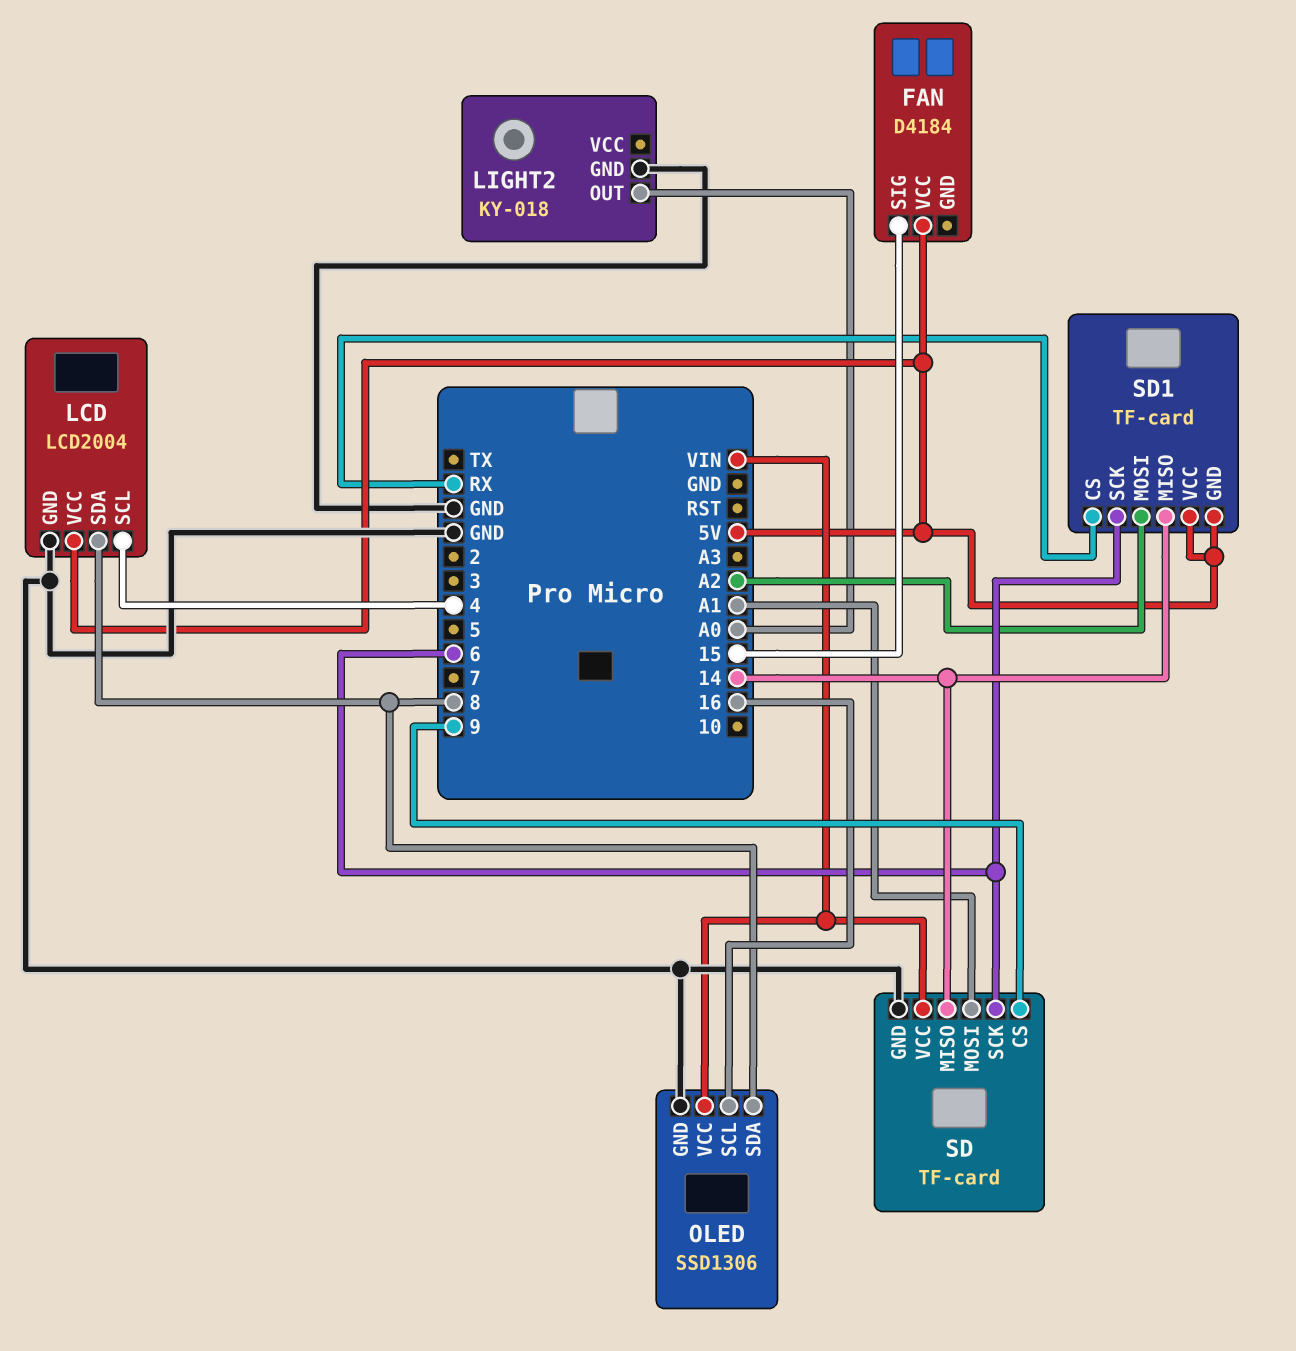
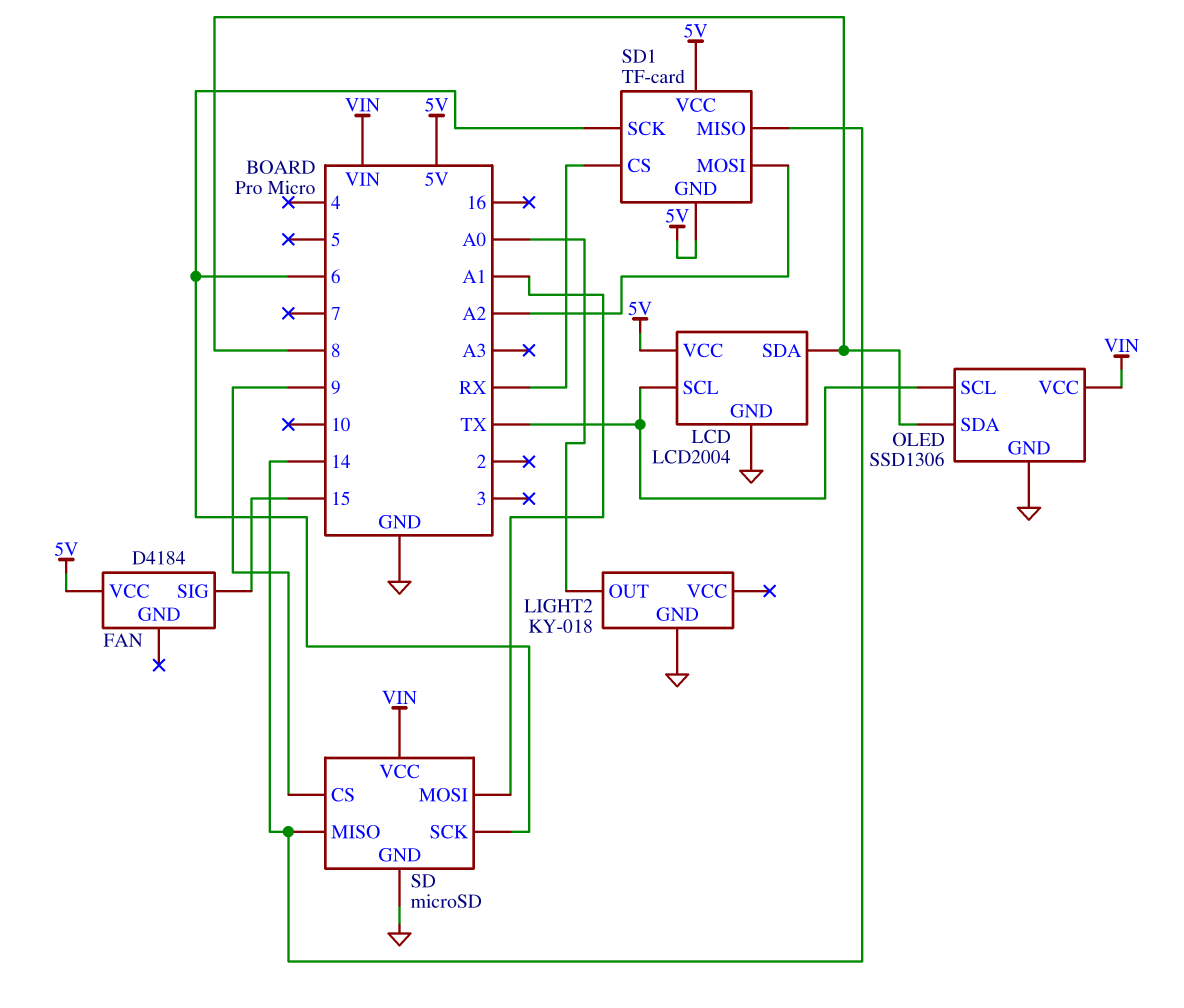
LCD pin SCL: 4 -> TX
OLED pin SCL: 16 -> TX
SD: TF-card -> microSD

